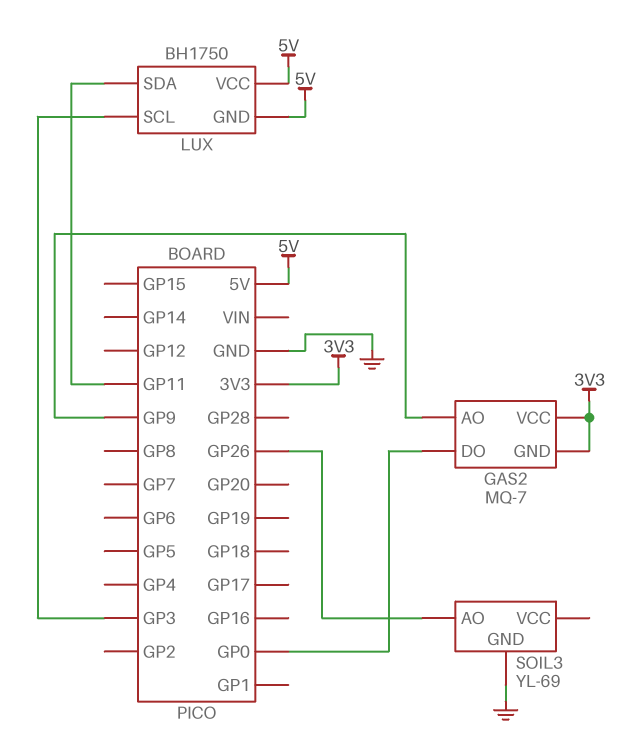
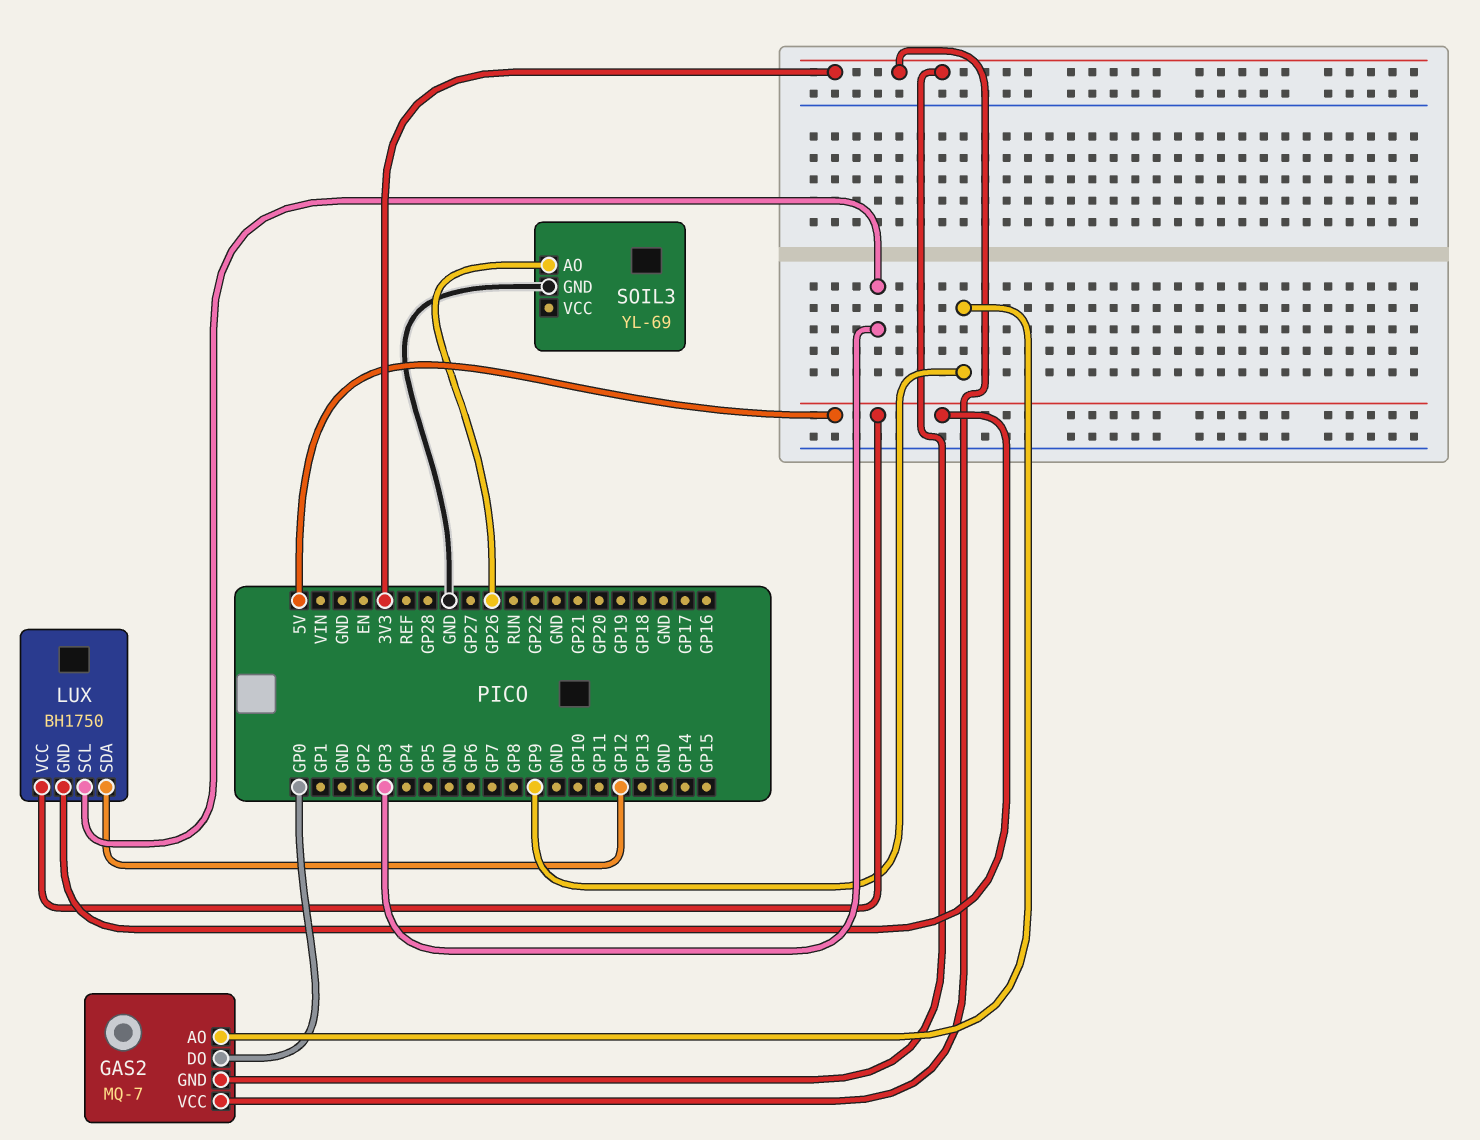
LUX pin SDA: GP11 -> GP12

